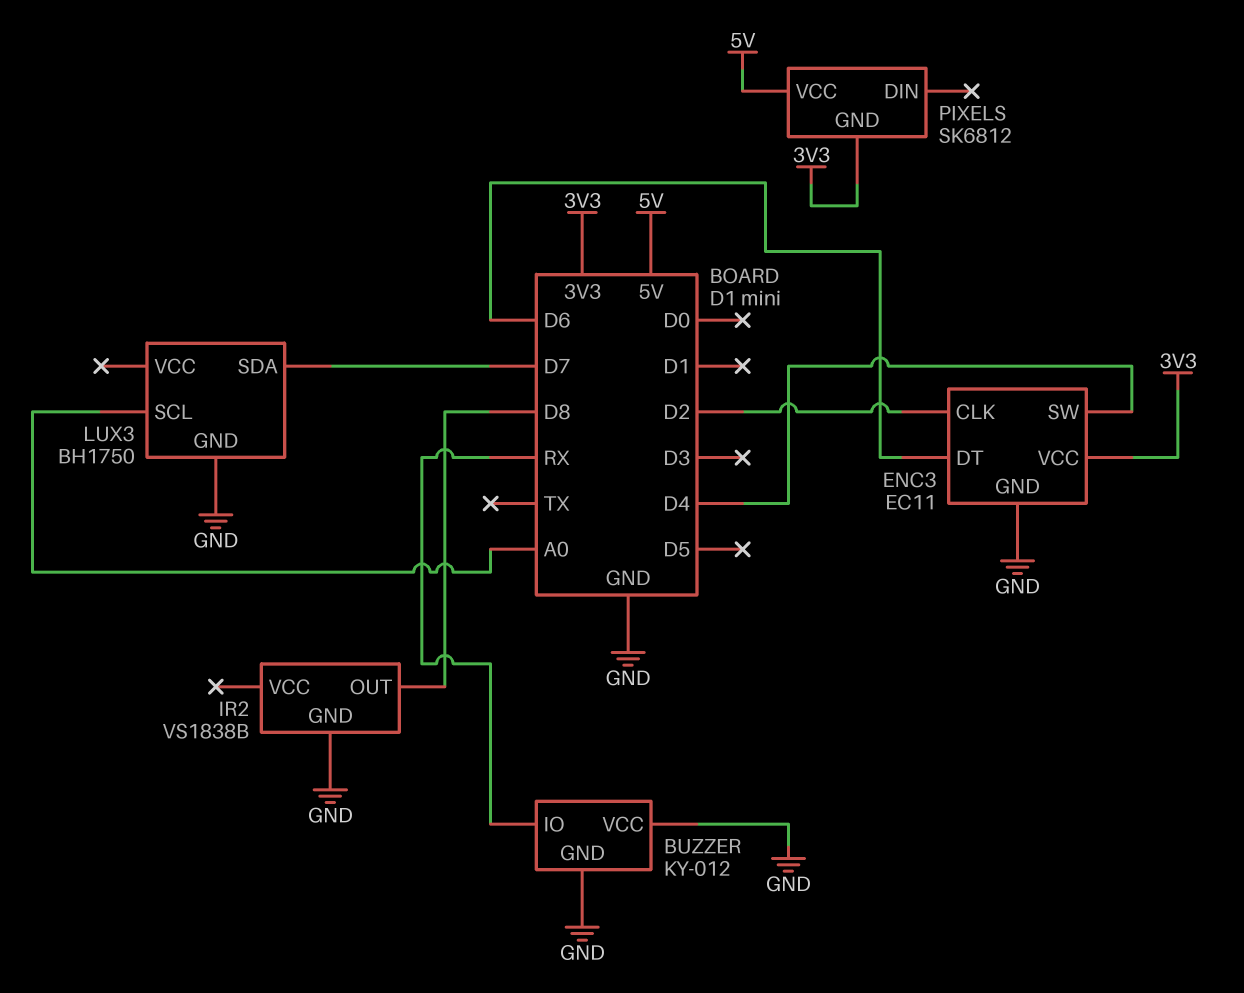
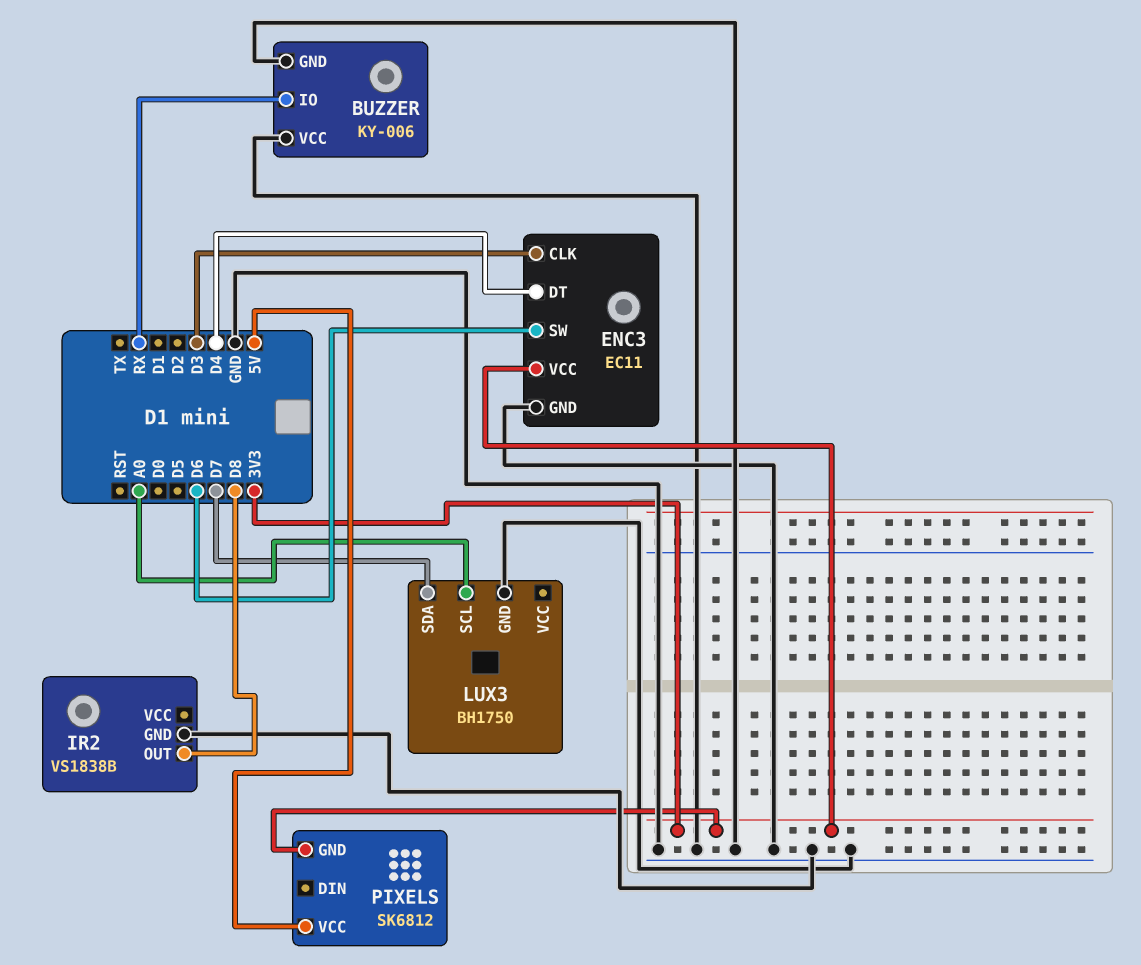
BUZZER: KY-012 -> KY-006
ENC3 pin CLK: D2 -> D3
ENC3 pin DT: D6 -> D4
ENC3 pin SW: D4 -> D6

